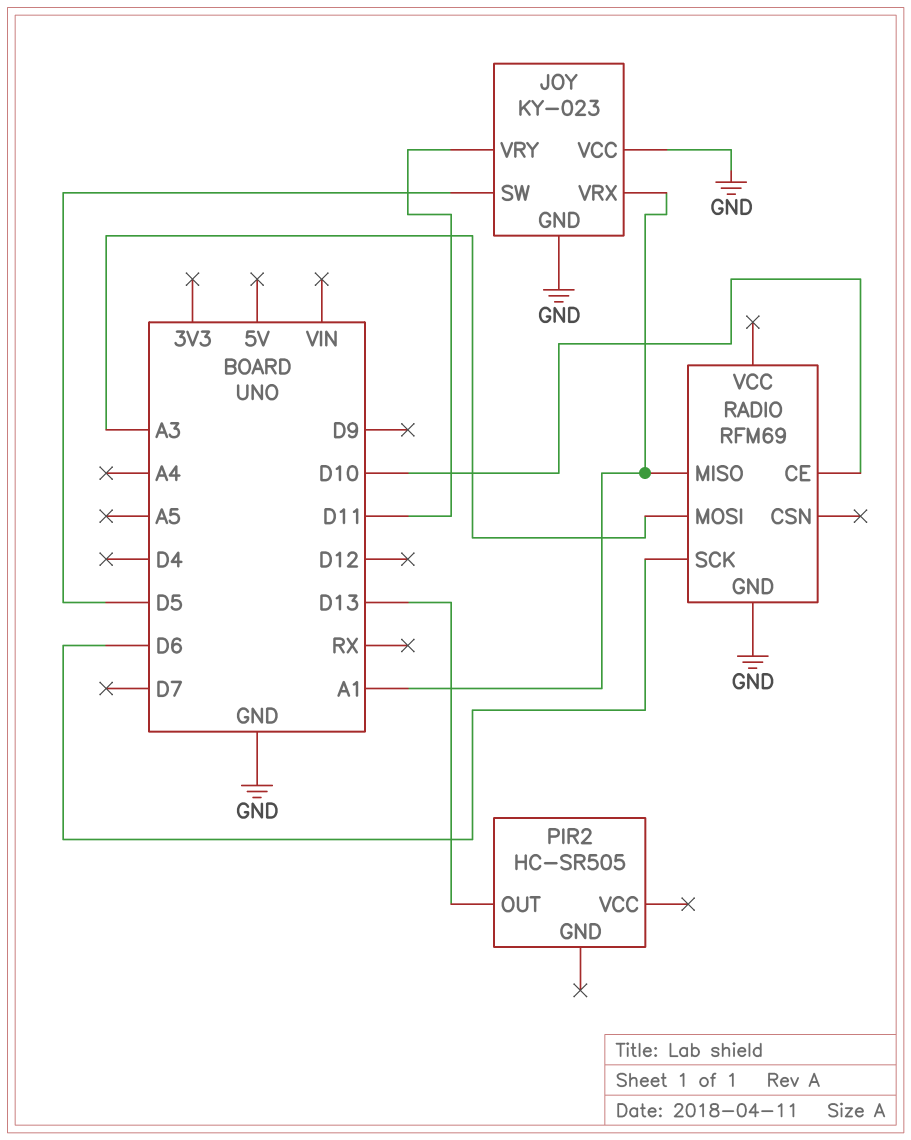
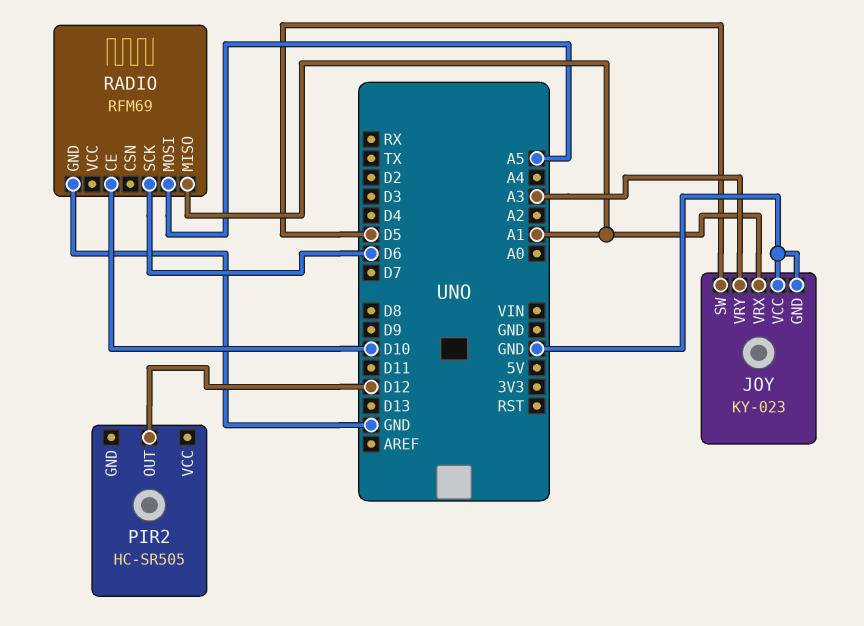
JOY pin VRY: D11 -> A3
PIR2 pin OUT: D13 -> D12
RADIO pin MOSI: A3 -> A5

